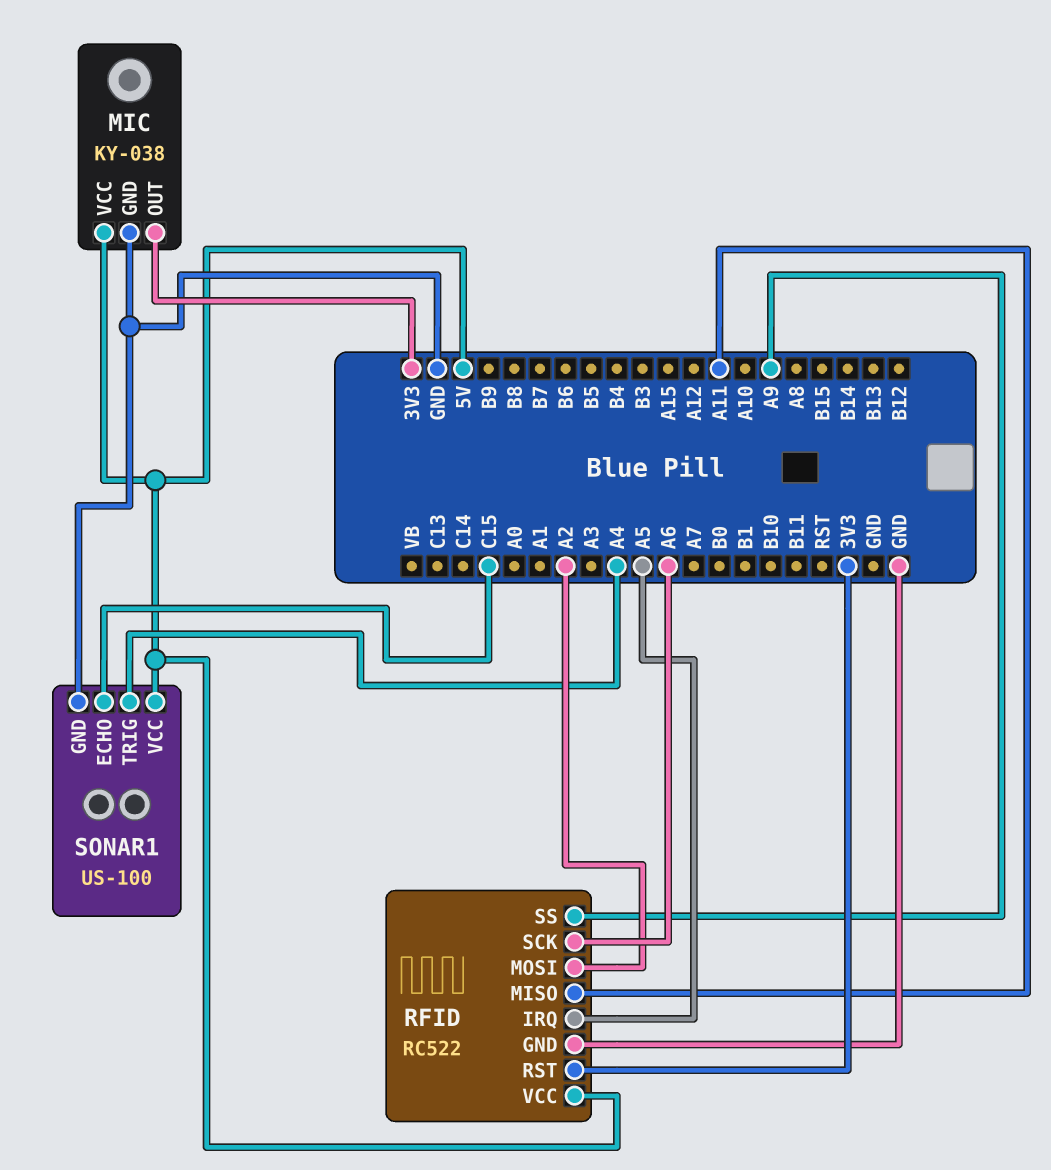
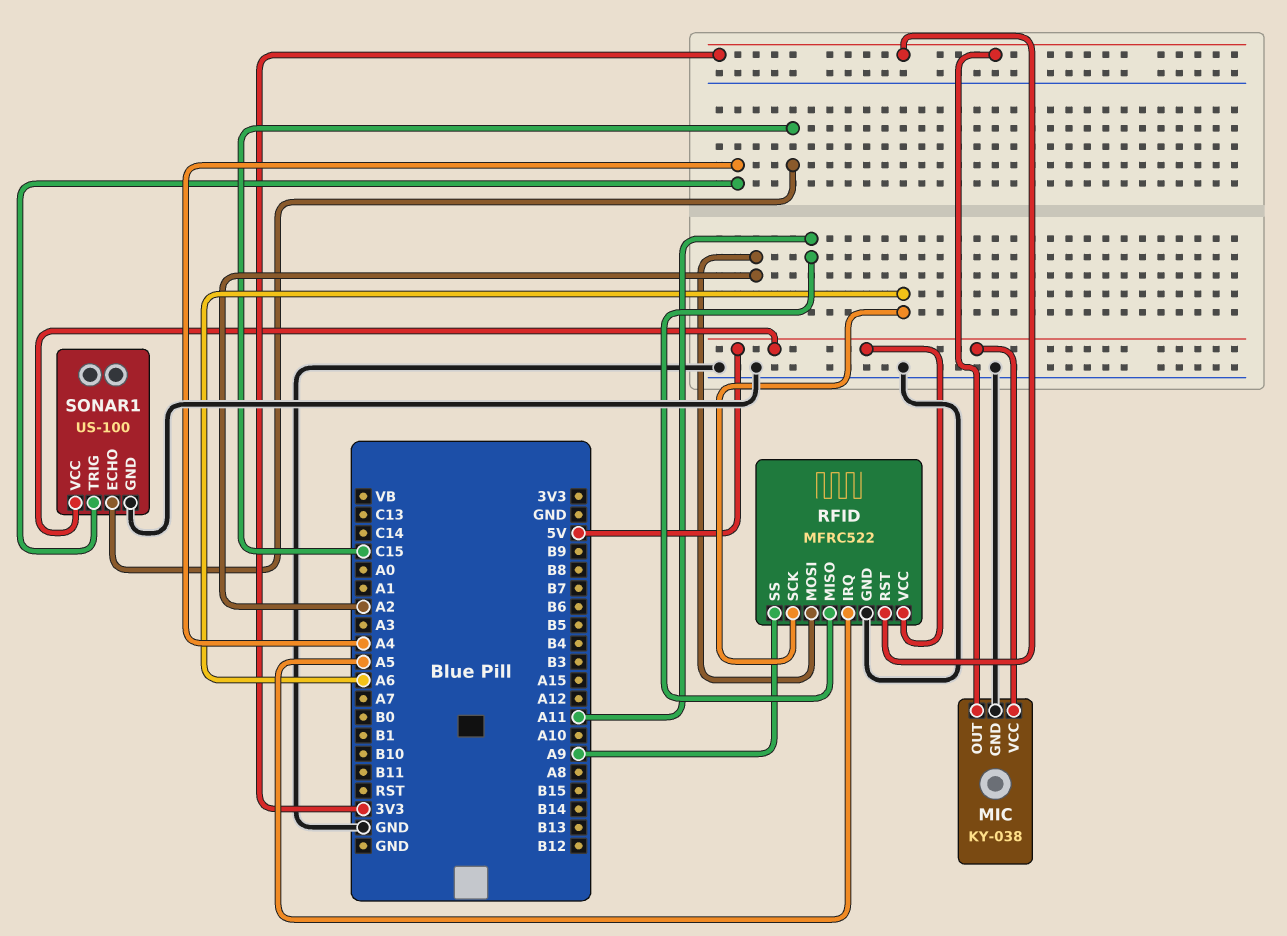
RFID: RC522 -> MFRC522

